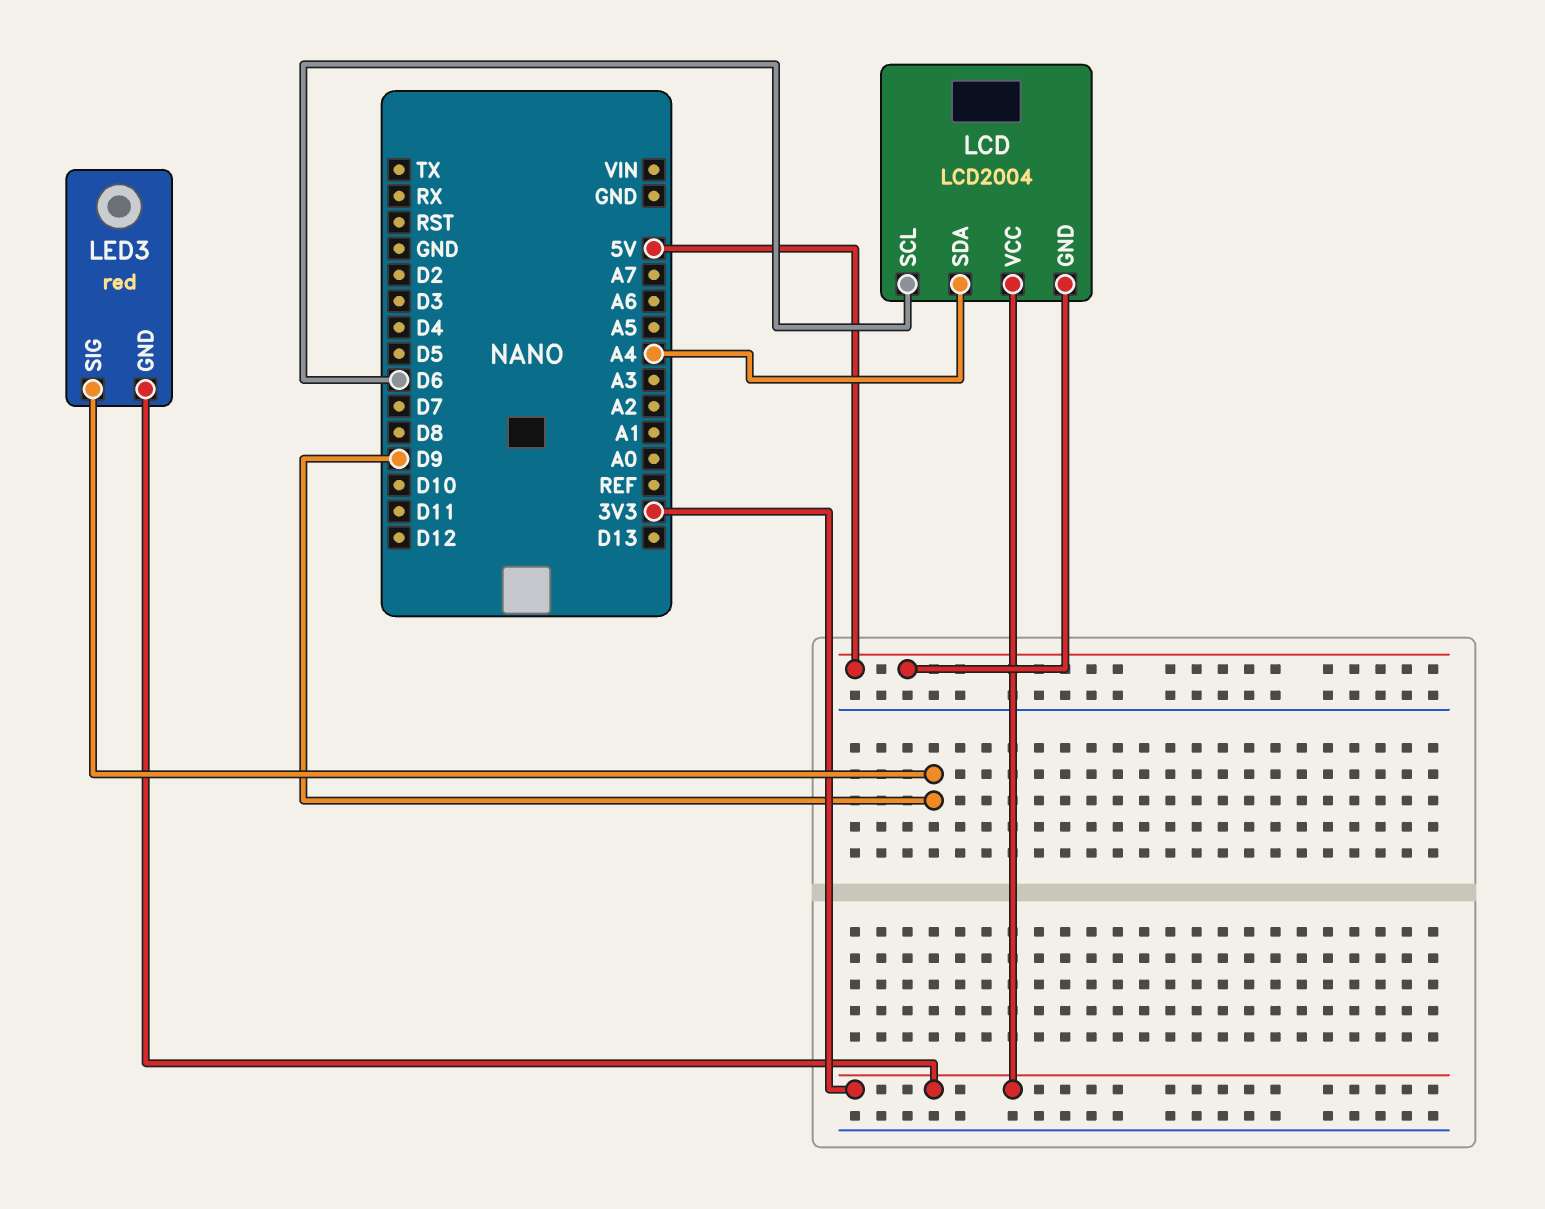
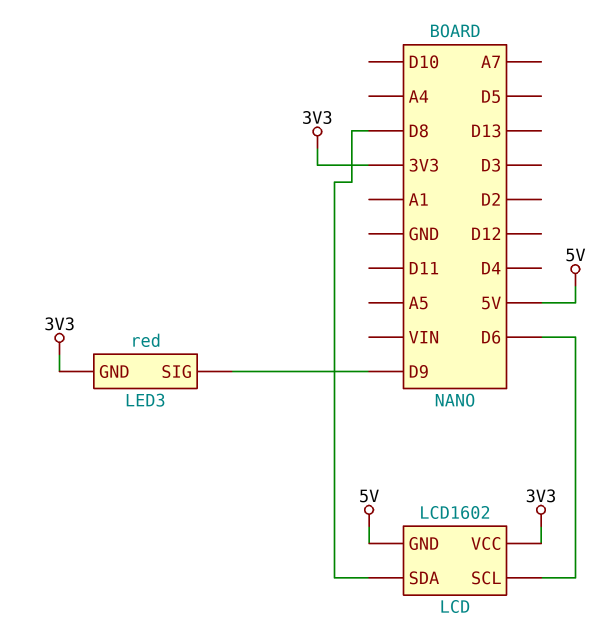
LCD: LCD2004 -> LCD1602
LCD pin SDA: A4 -> D8

